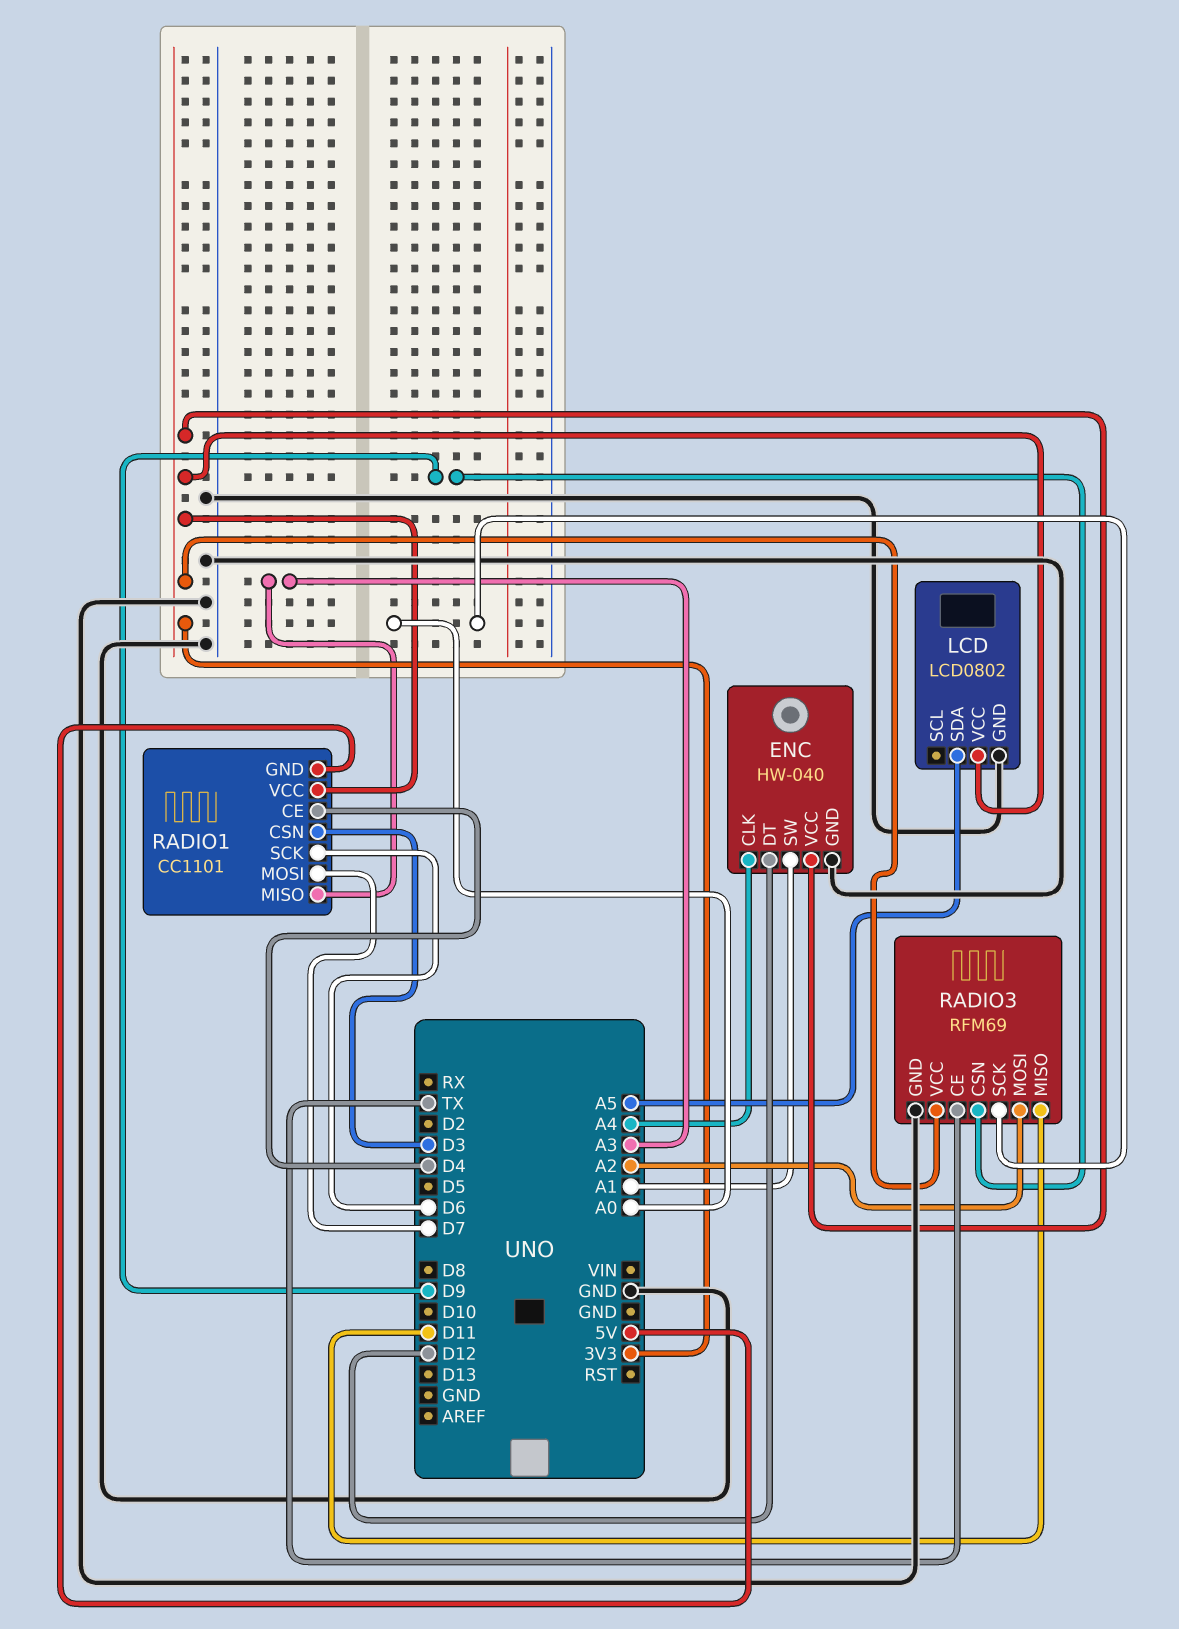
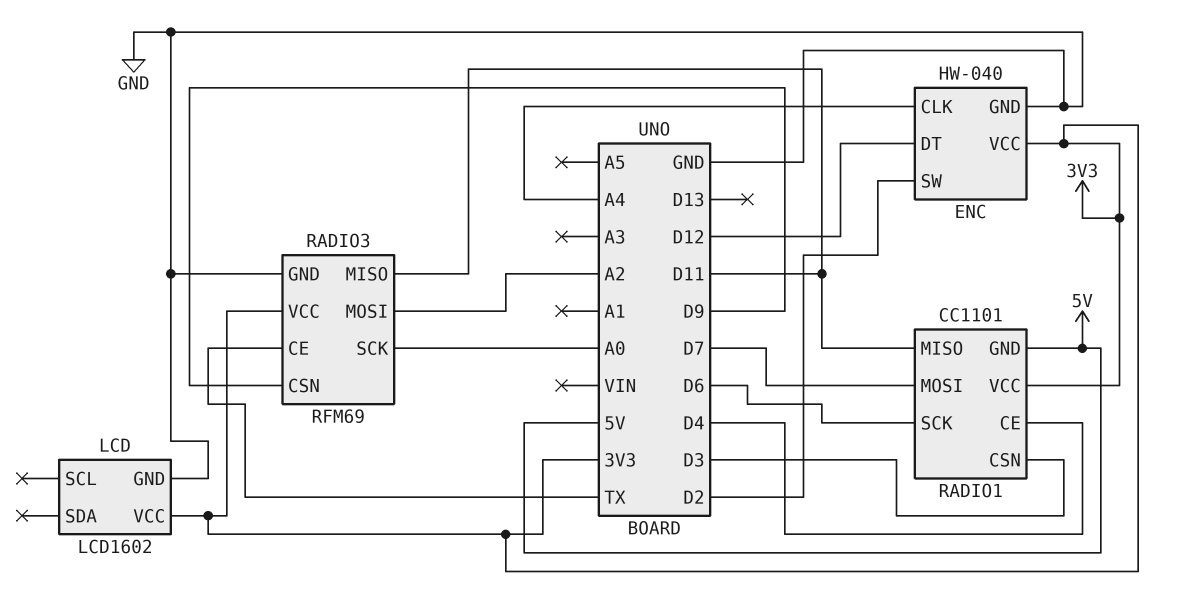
ENC pin SW: A1 -> D2
LCD: LCD0802 -> LCD1602
LCD pin SDA: A5 -> none
RADIO1 pin MISO: A3 -> D11

